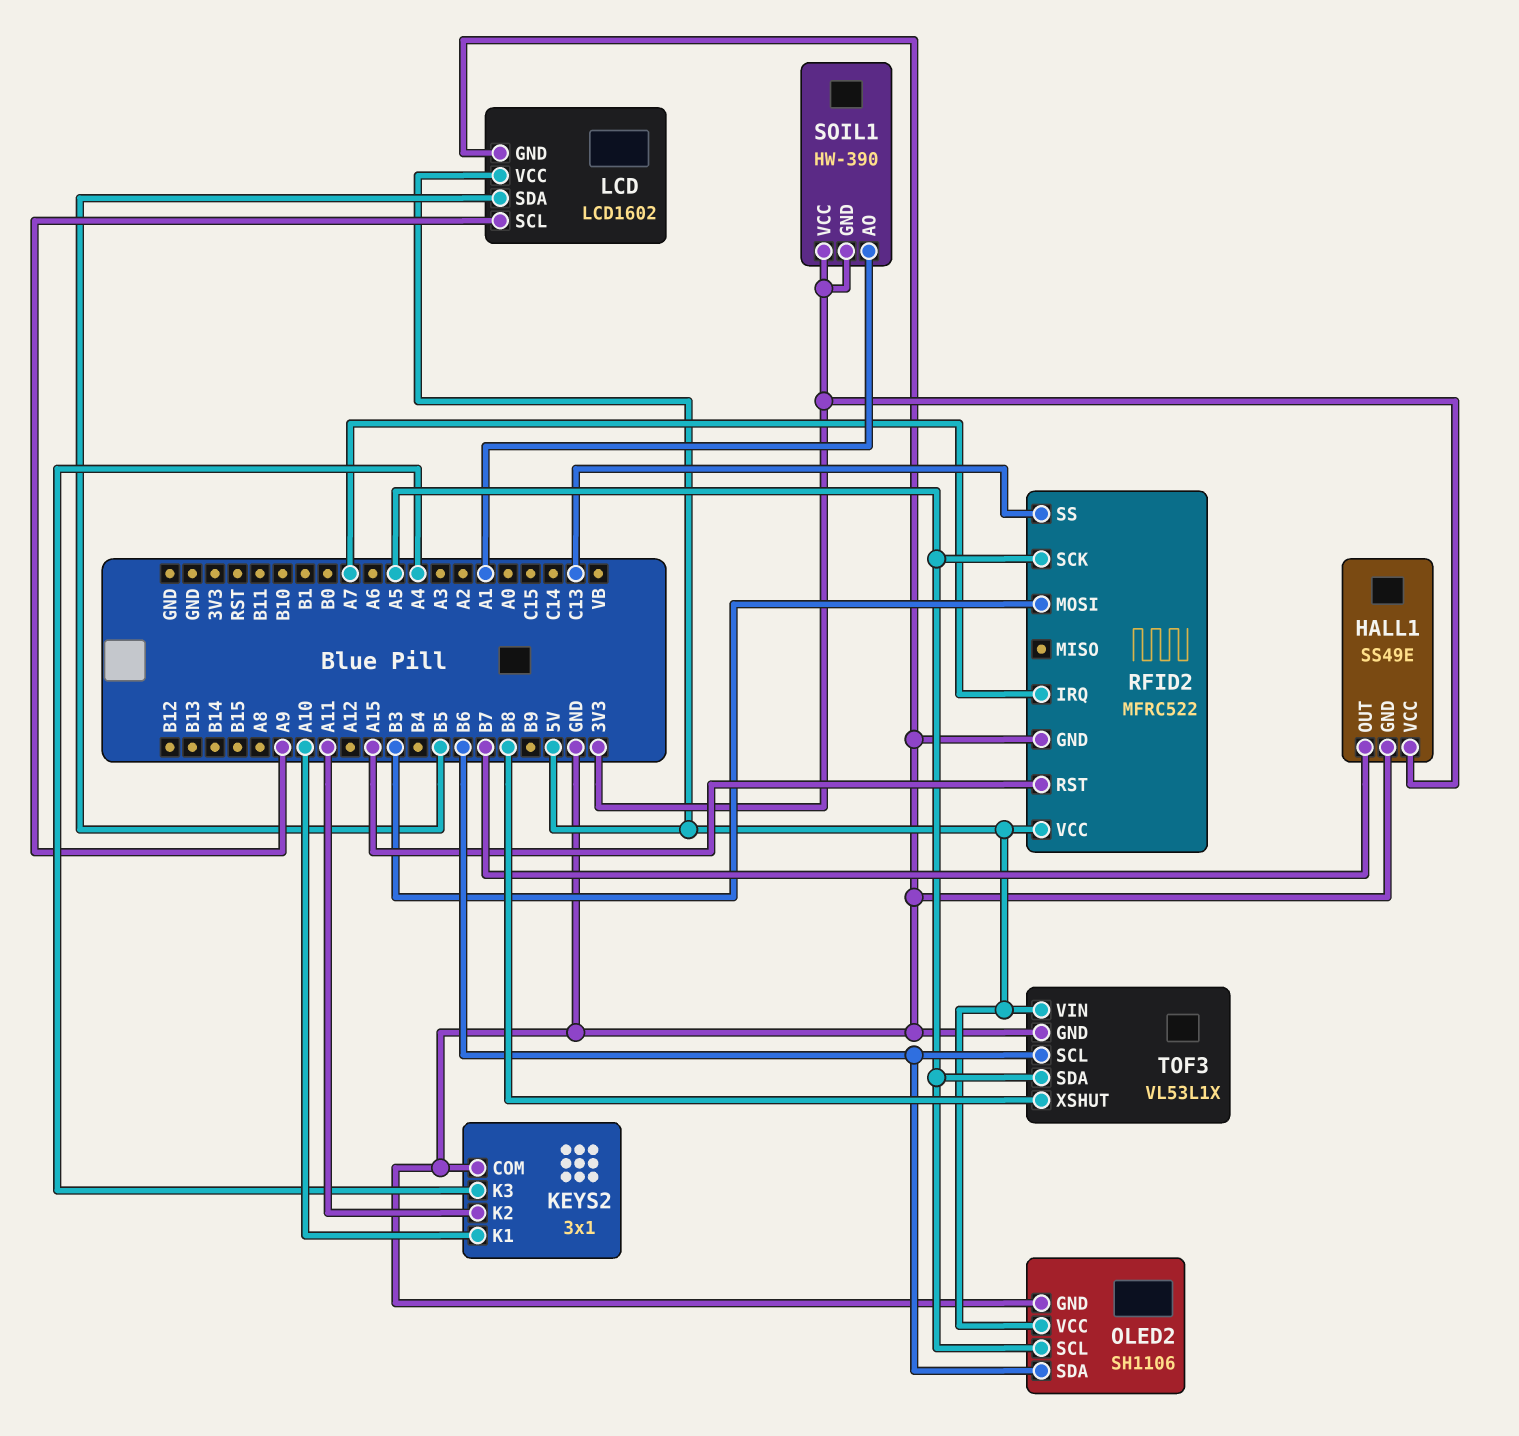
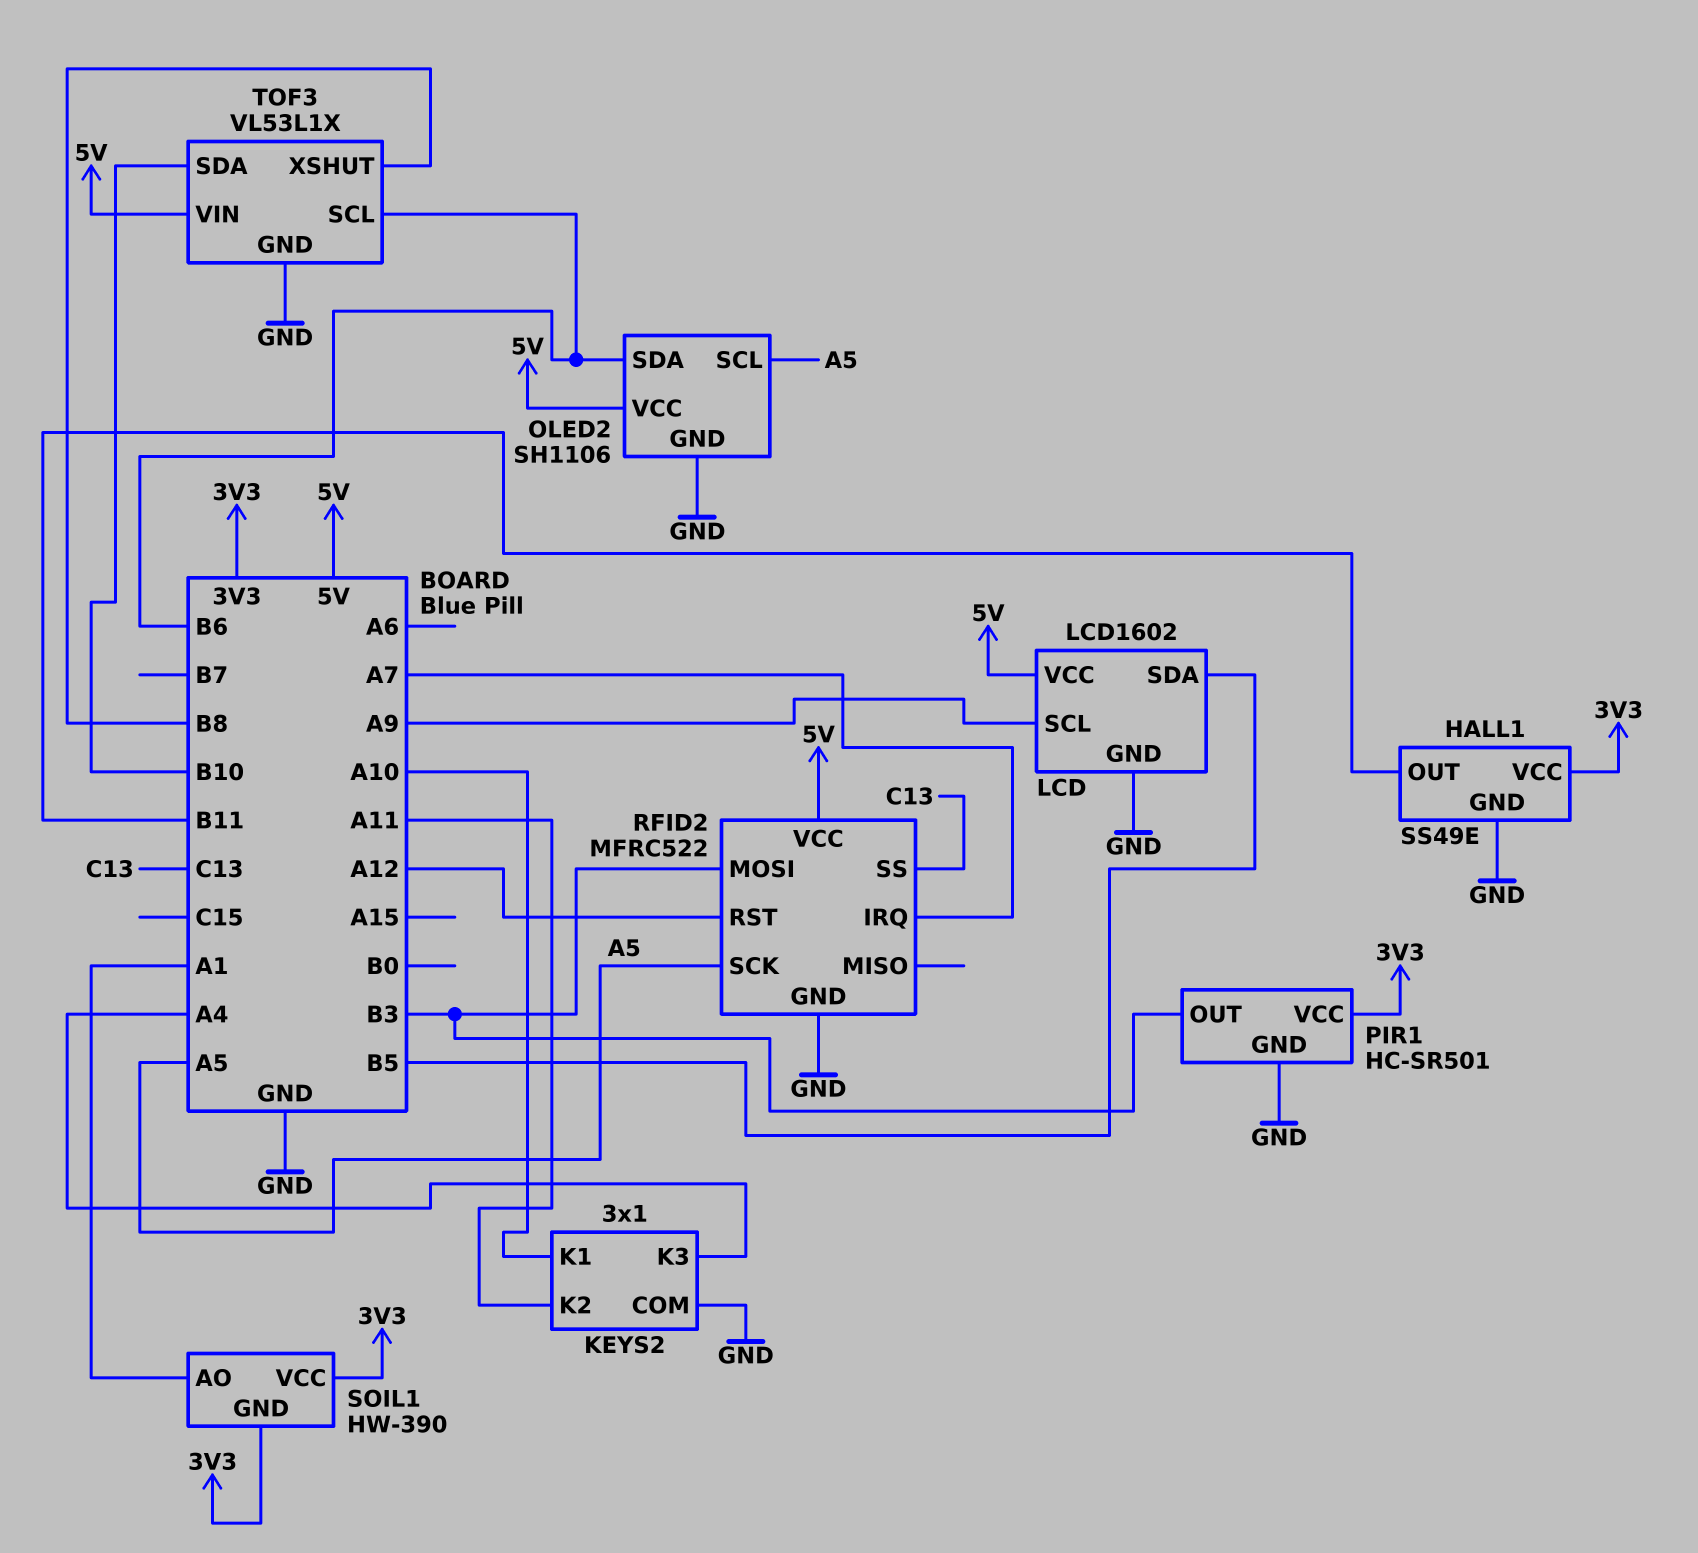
HALL1 pin OUT: B7 -> B11
PIR1: none -> HC-SR501
PIR1 pin GND: none -> GND
PIR1 pin OUT: none -> B3
PIR1 pin VCC: none -> 3V3
RFID2 pin RST: A15 -> A12
TOF3 pin SDA: A5 -> B10

